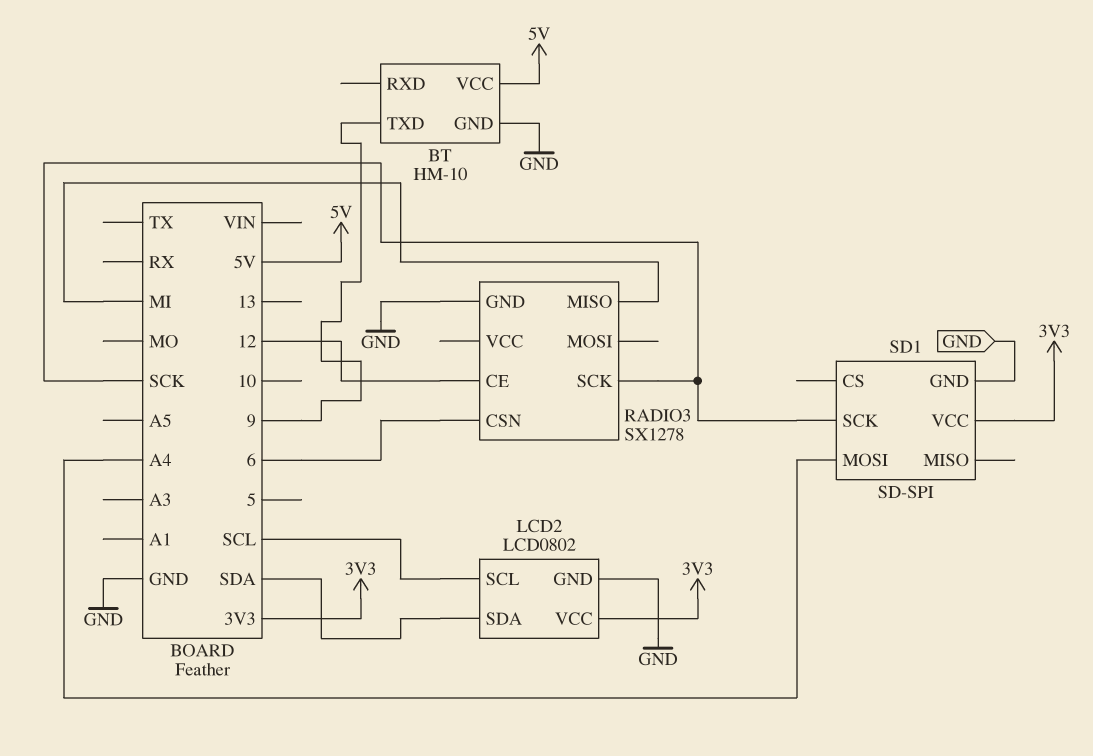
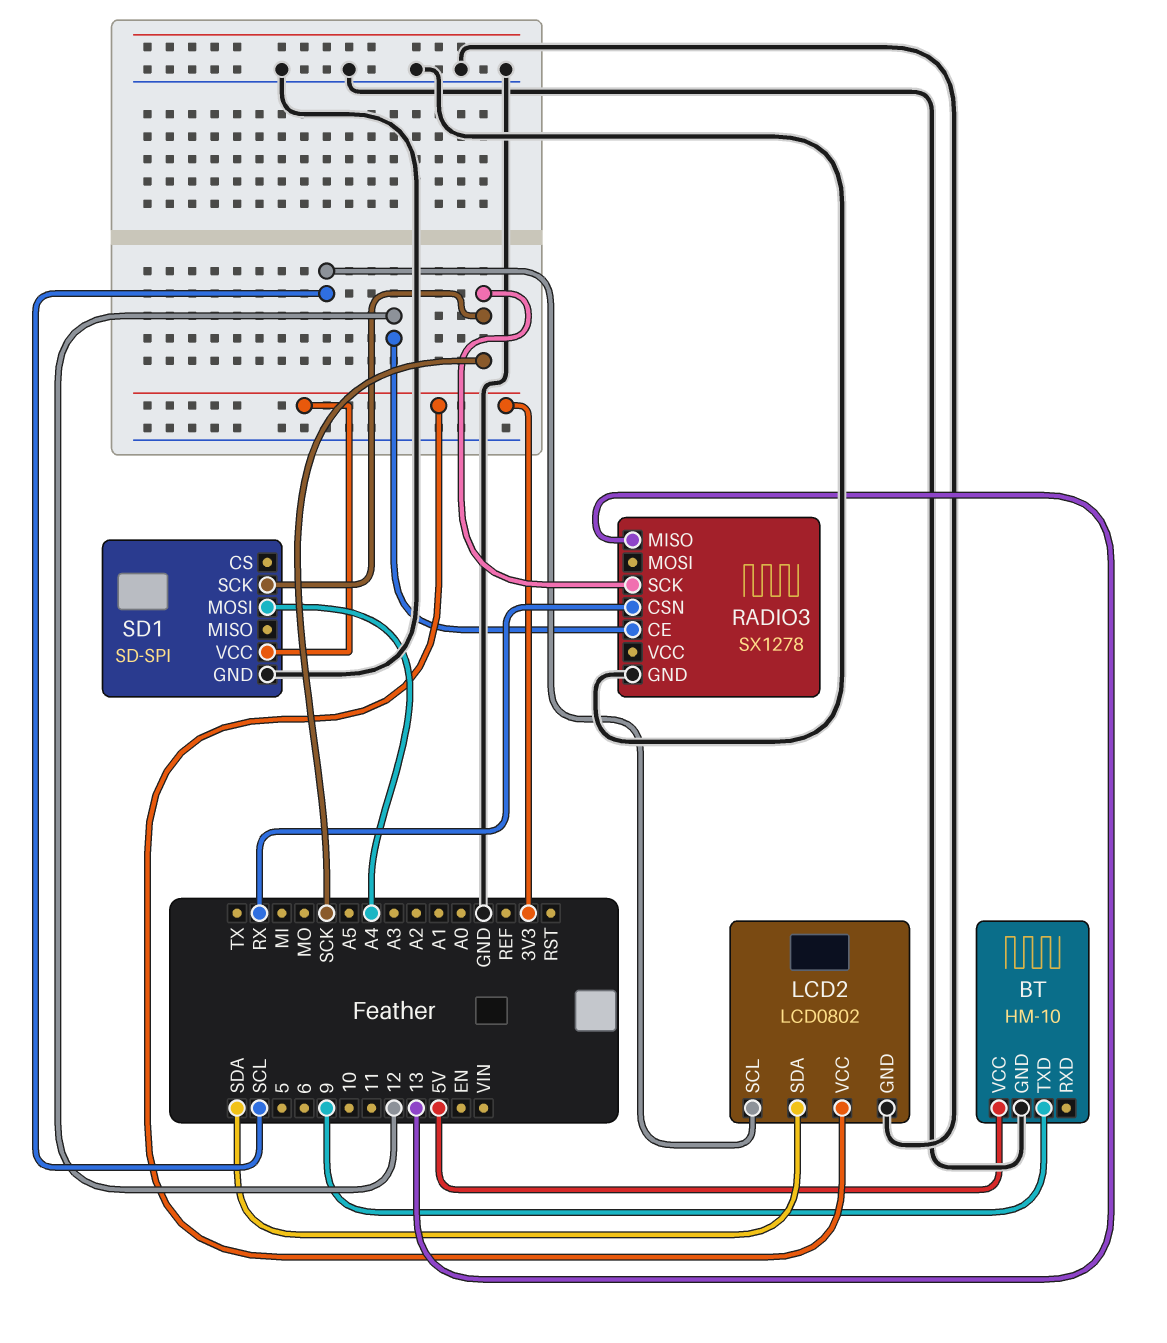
RADIO3 pin CSN: 6 -> RX
RADIO3 pin MISO: MI -> 13

